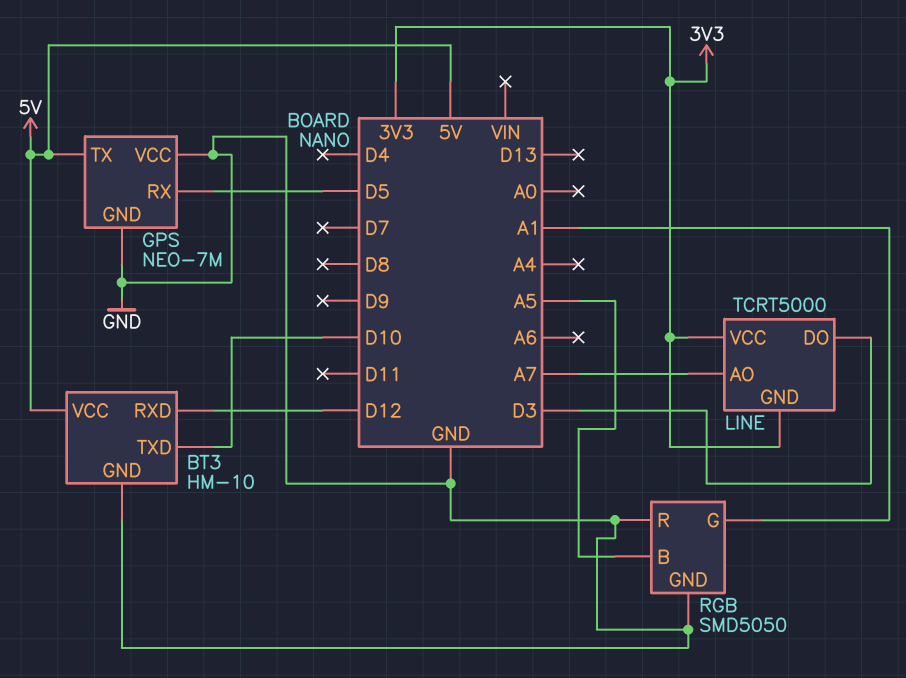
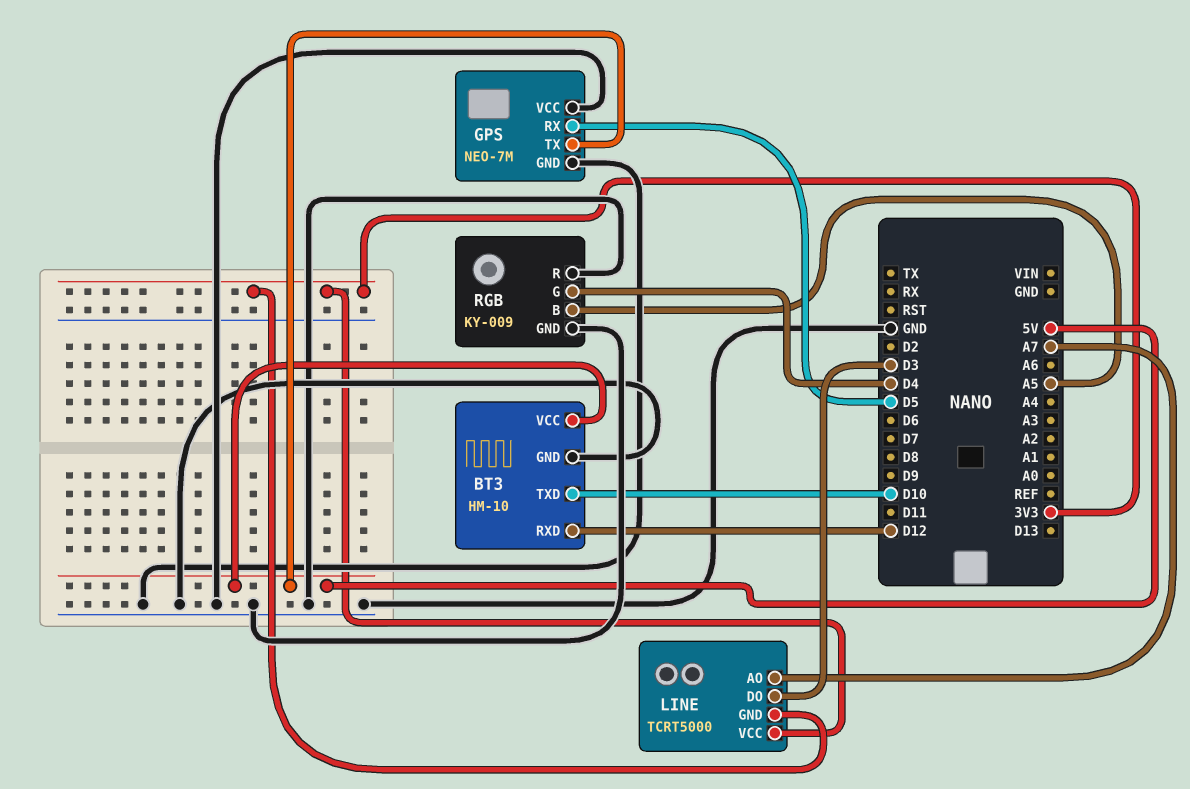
RGB: SMD5050 -> KY-009
RGB pin G: A1 -> D4

